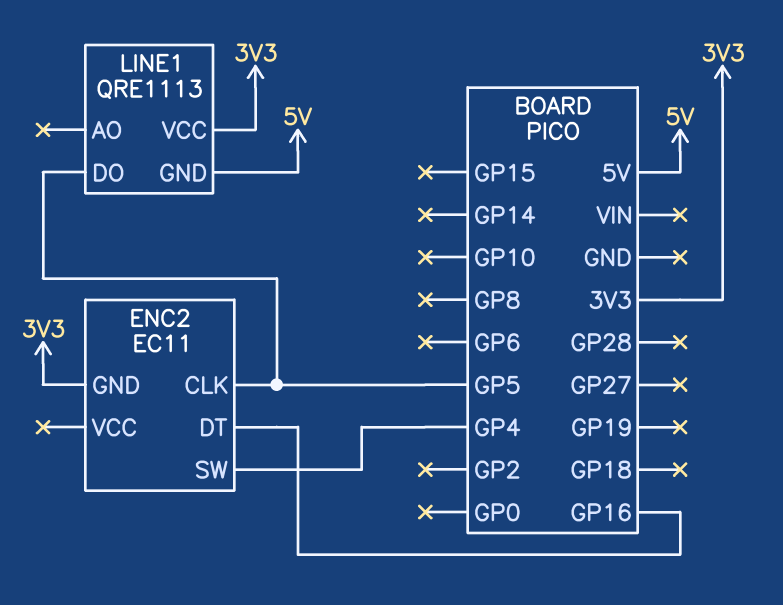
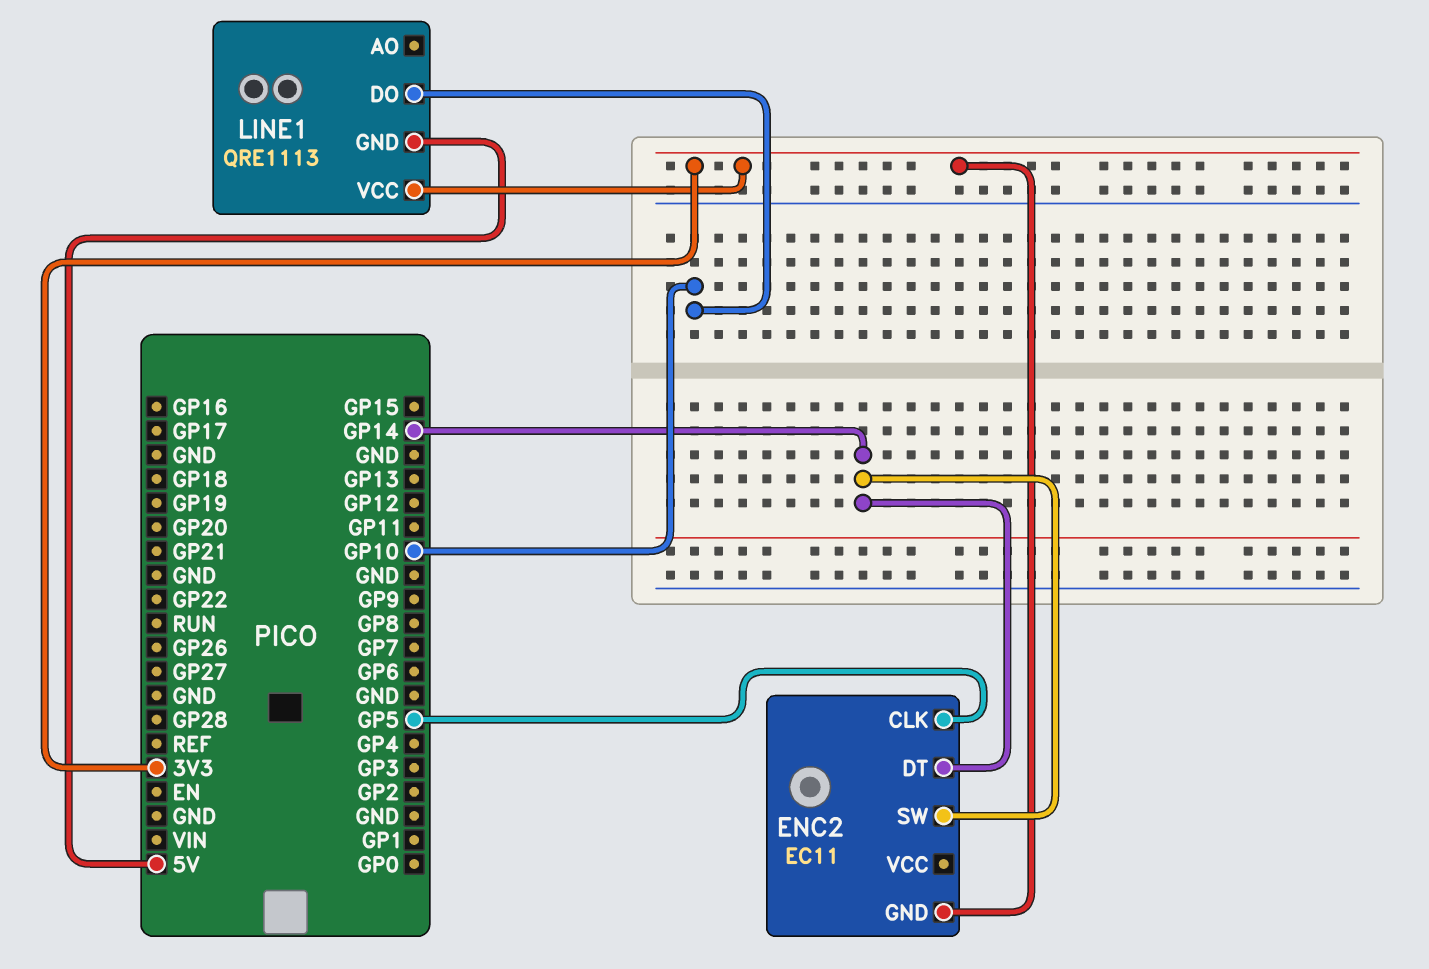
ENC2 pin DT: GP16 -> GP14
ENC2 pin SW: GP4 -> GP14
LINE1 pin DO: GP5 -> GP10

